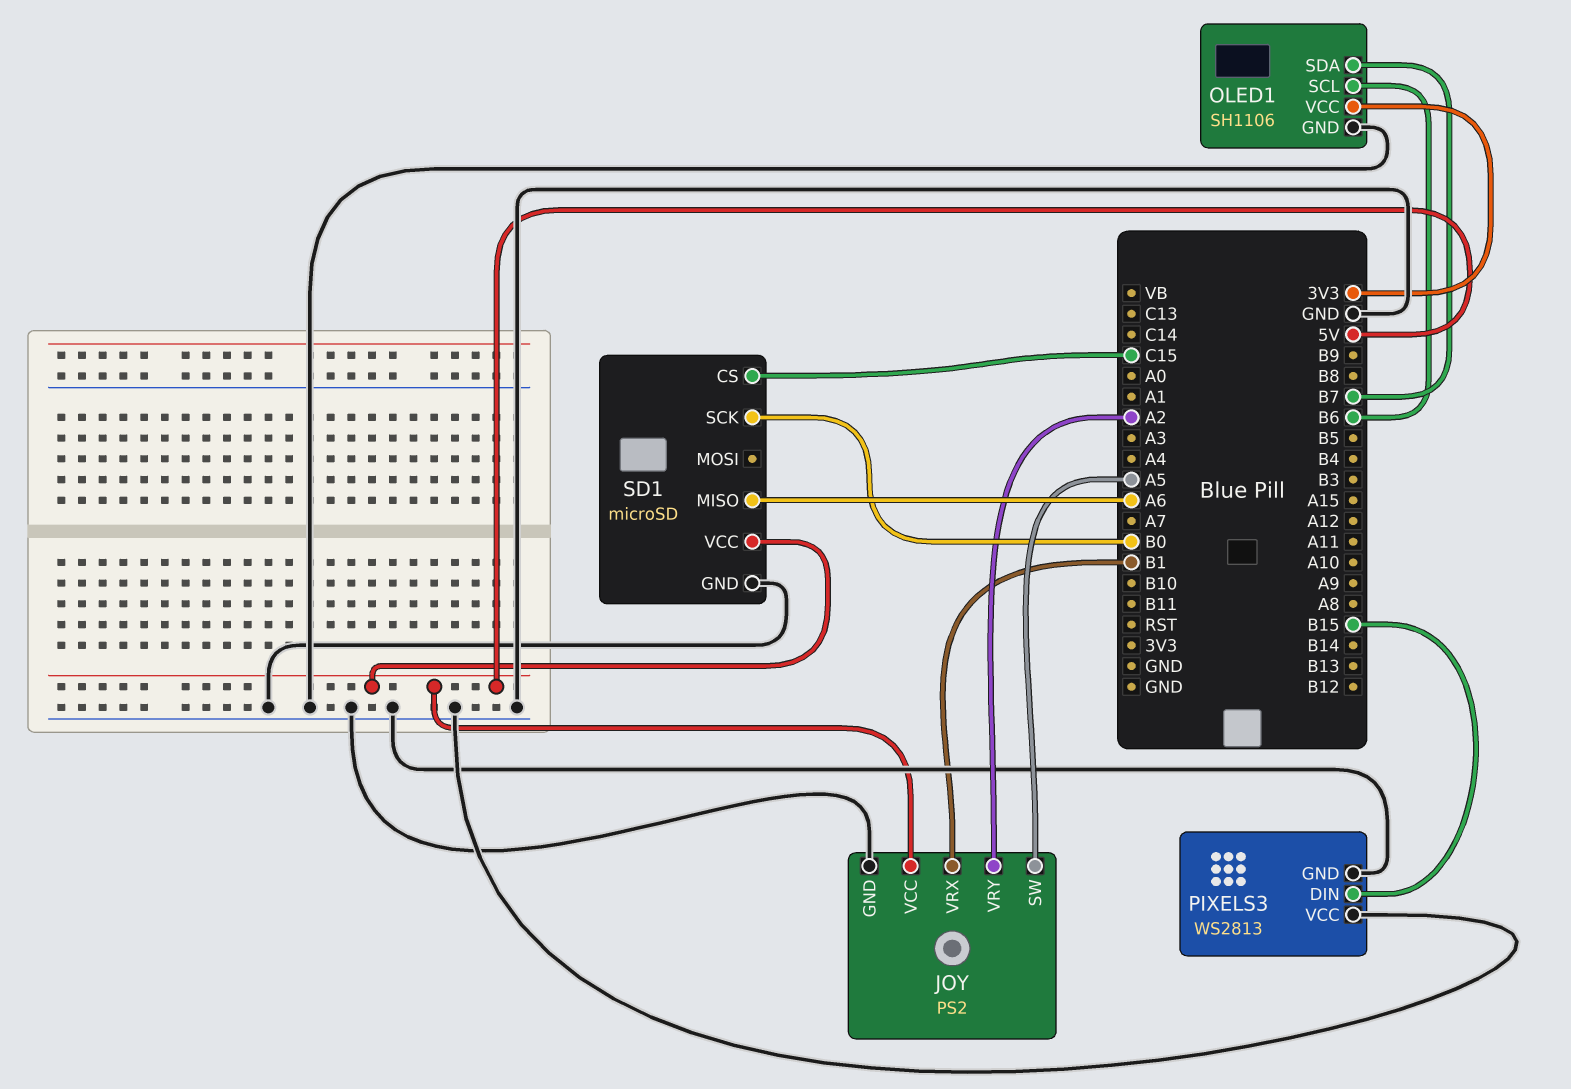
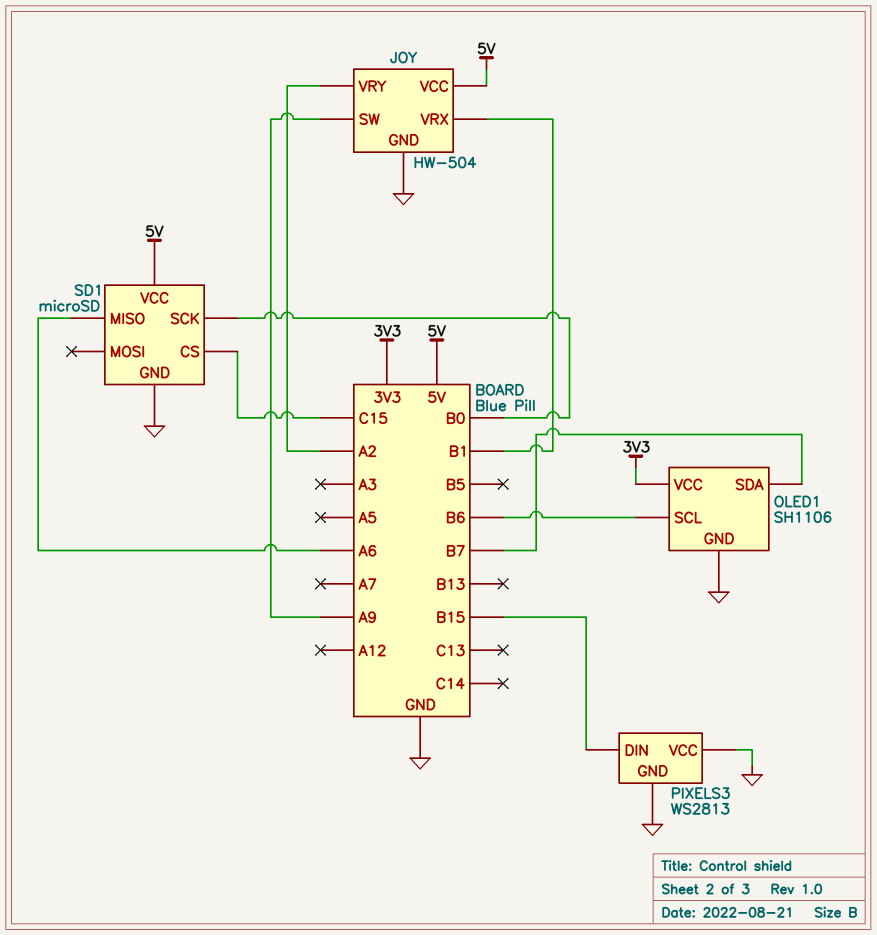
JOY: PS2 -> HW-504
JOY pin SW: A5 -> A9

